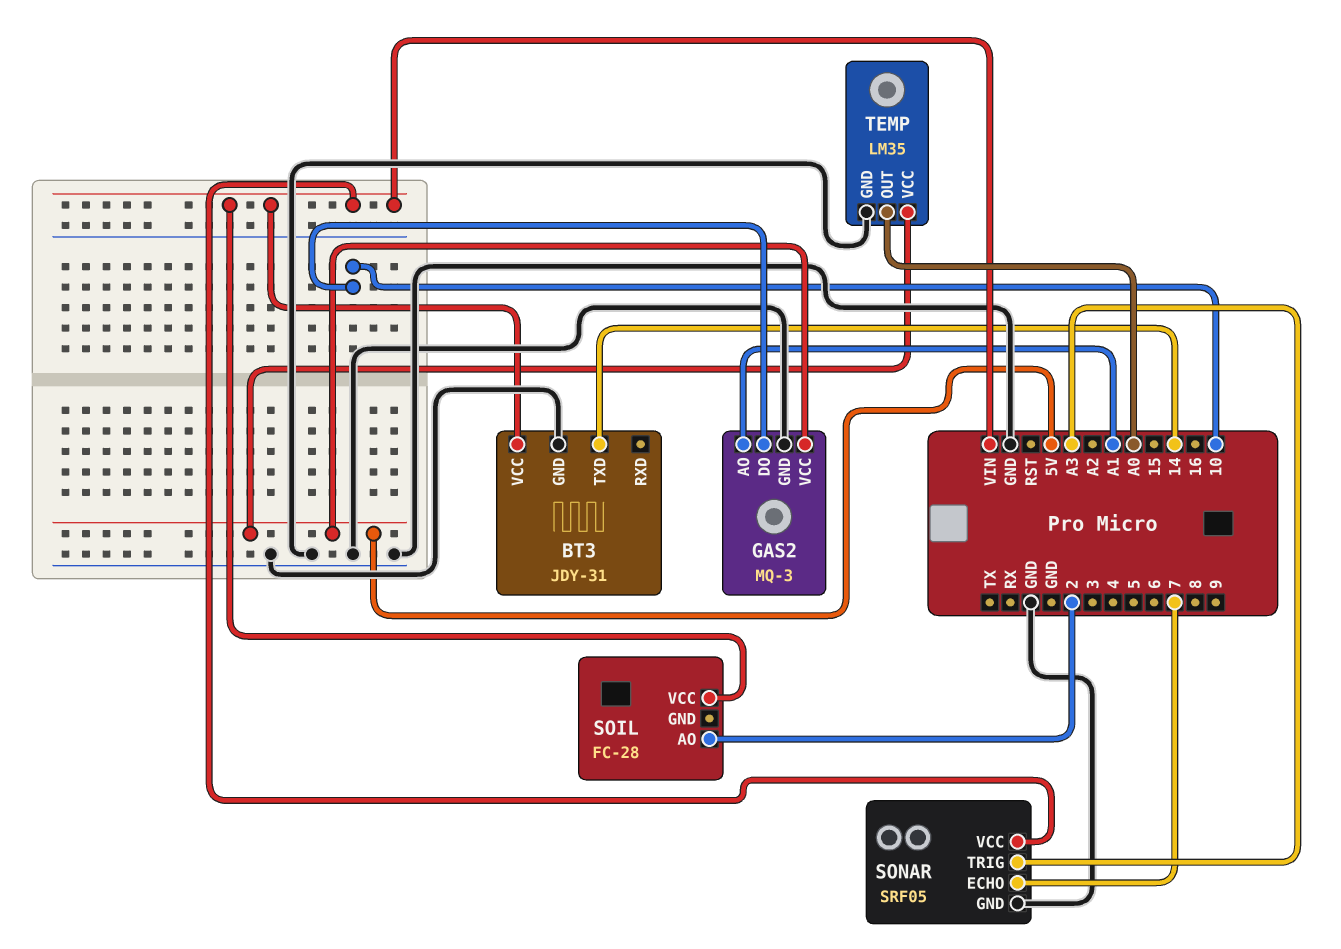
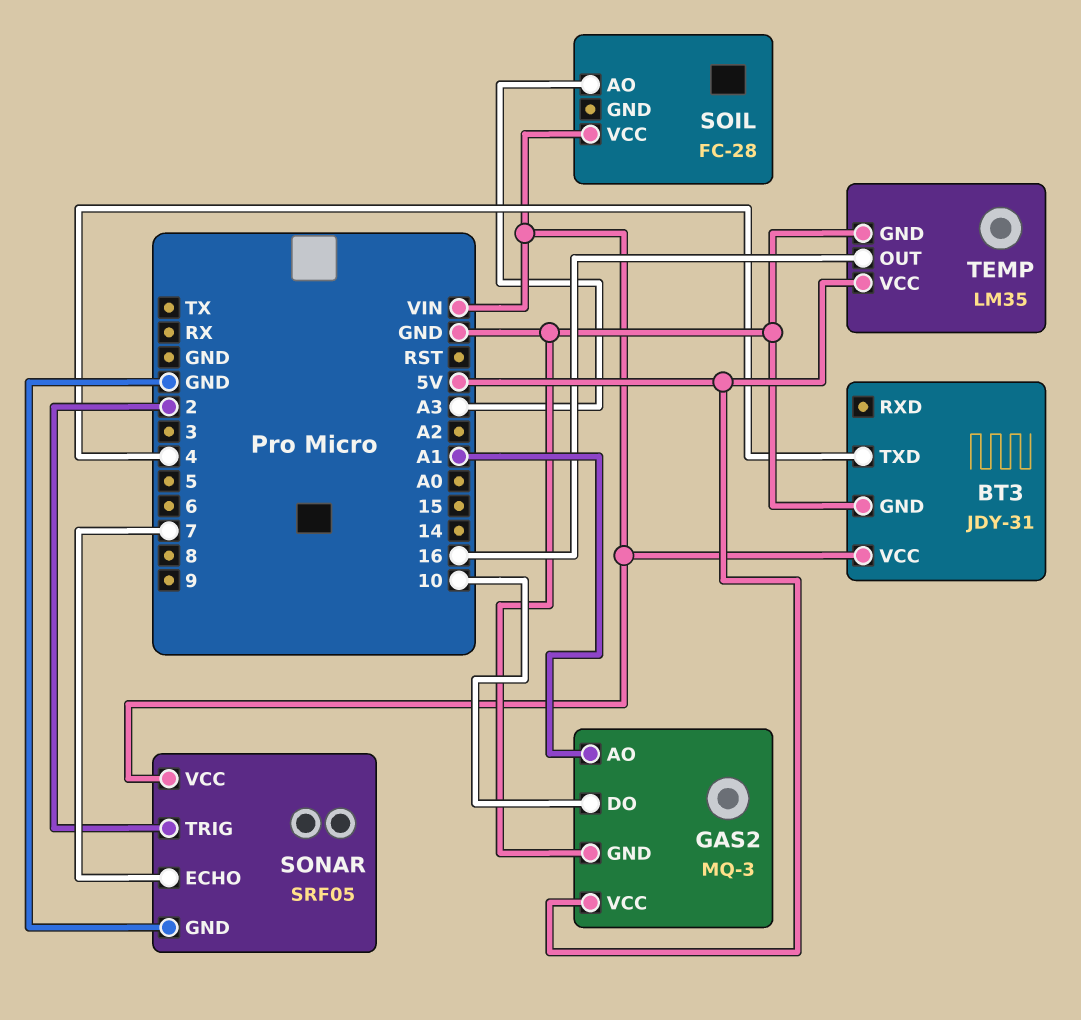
BT3 pin TXD: 14 -> 4
SOIL pin AO: 2 -> A3
SONAR pin TRIG: A3 -> 2
TEMP pin OUT: A0 -> 16

